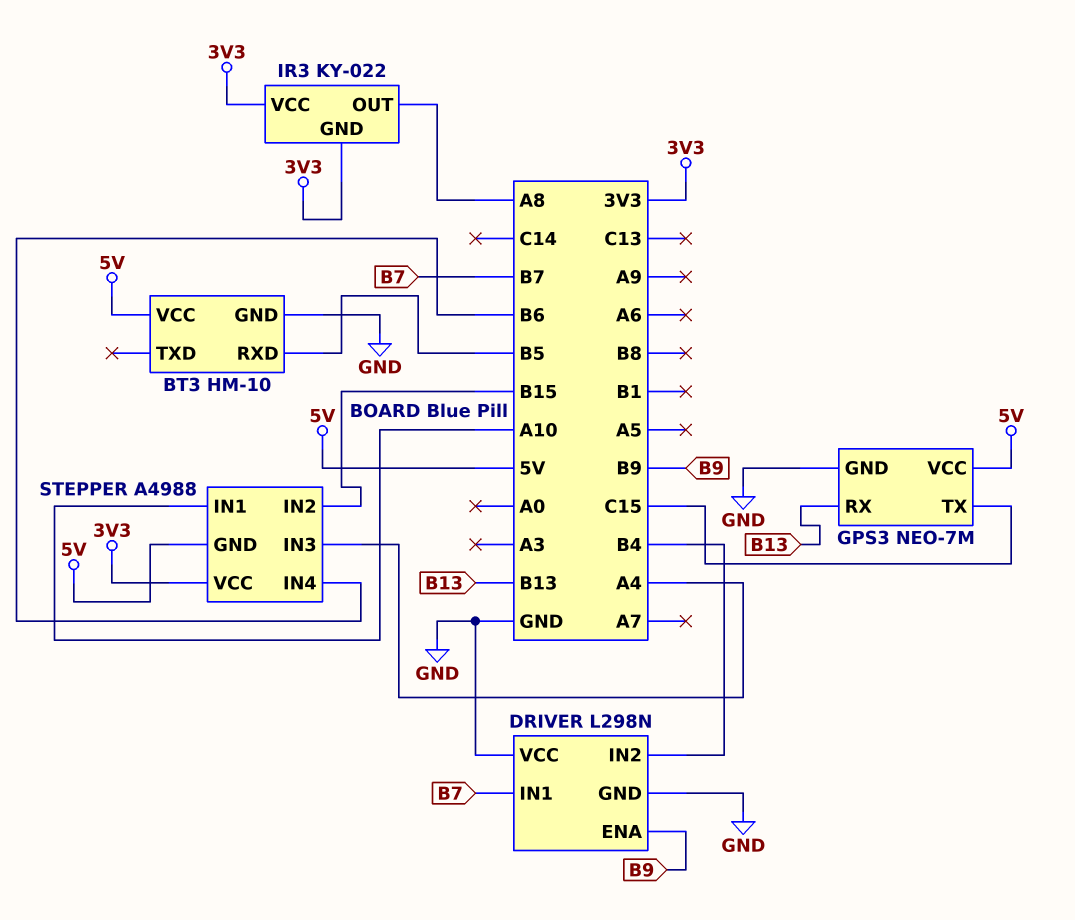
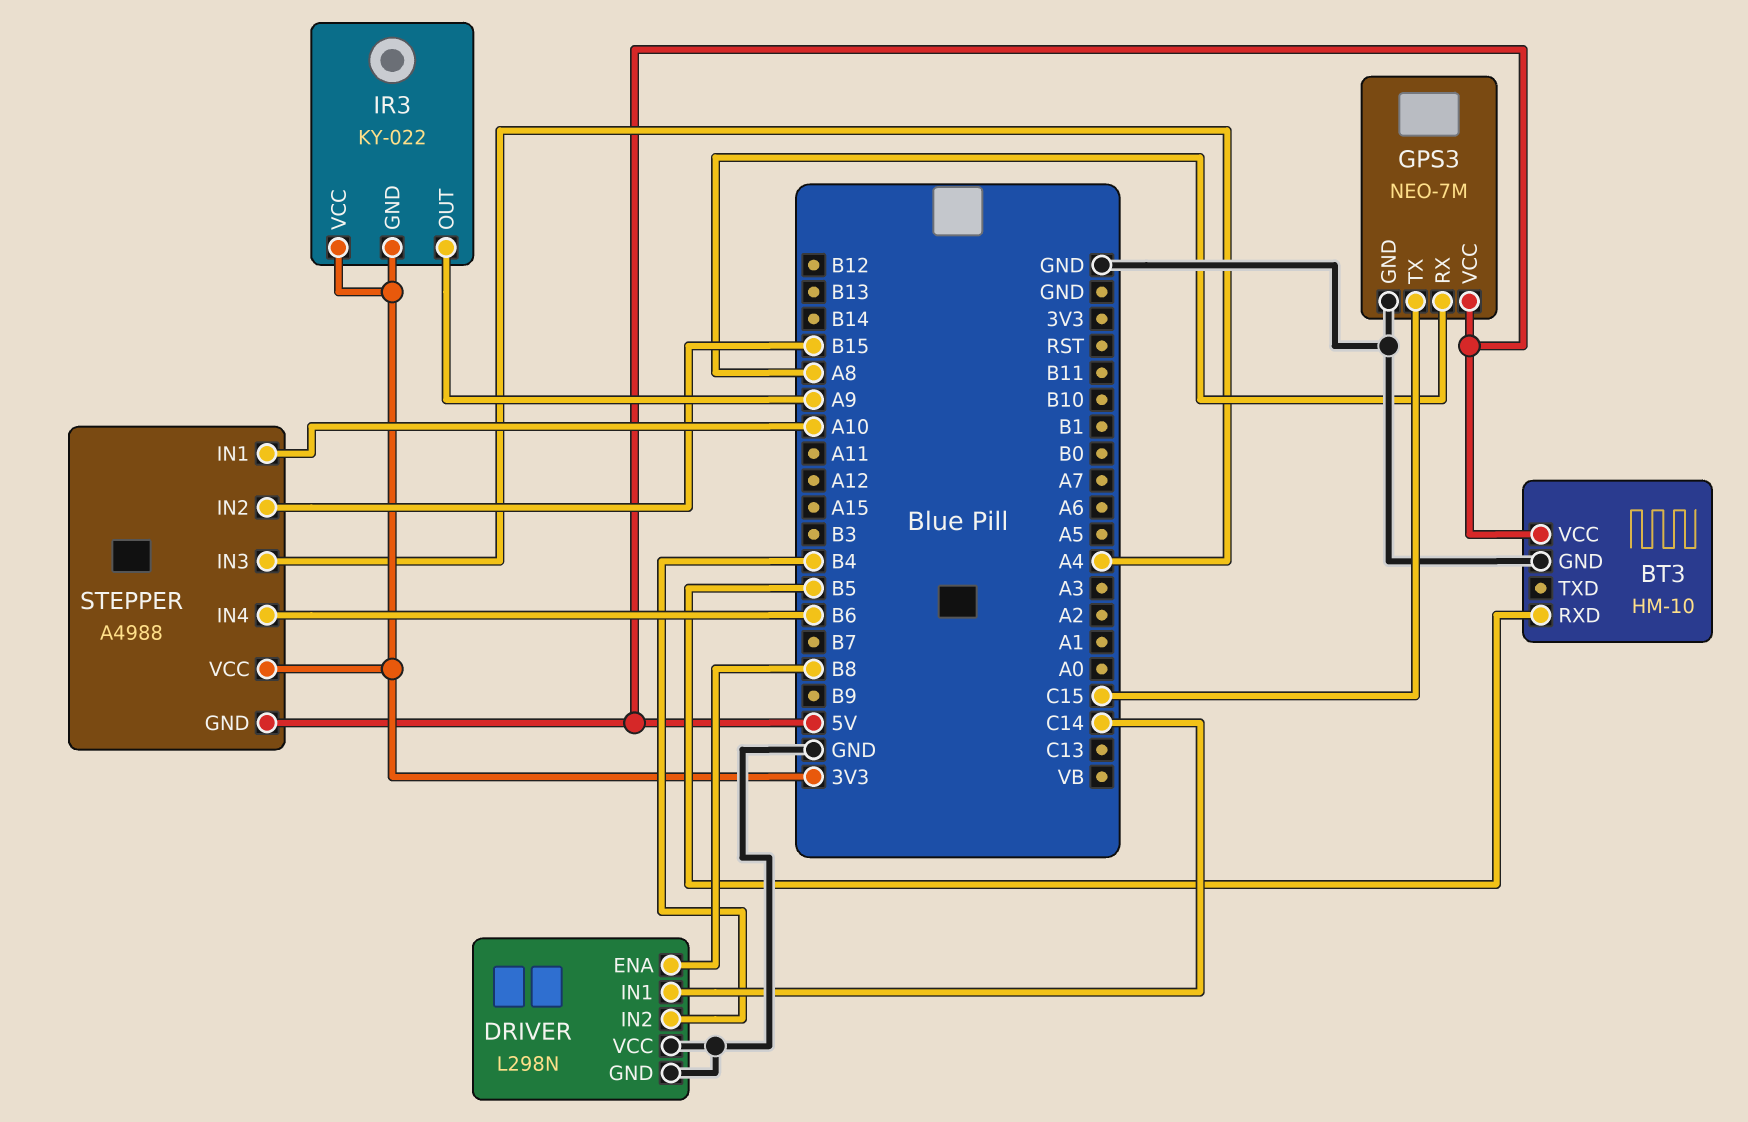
DRIVER pin ENA: B9 -> B8
DRIVER pin IN1: B7 -> C14
GPS3 pin RX: B13 -> A8
IR3 pin OUT: A8 -> A9

